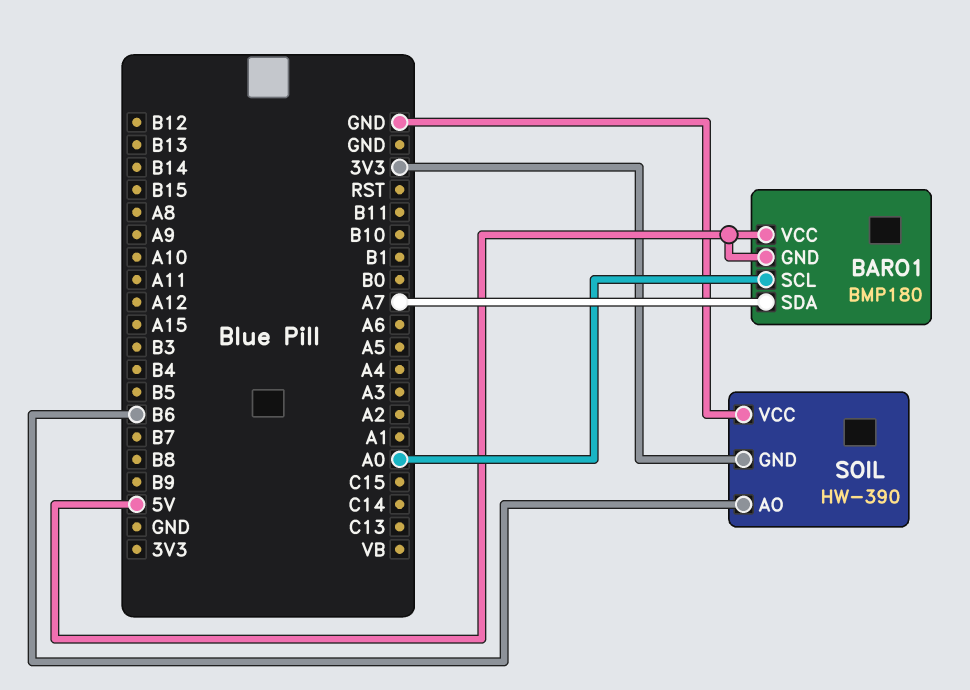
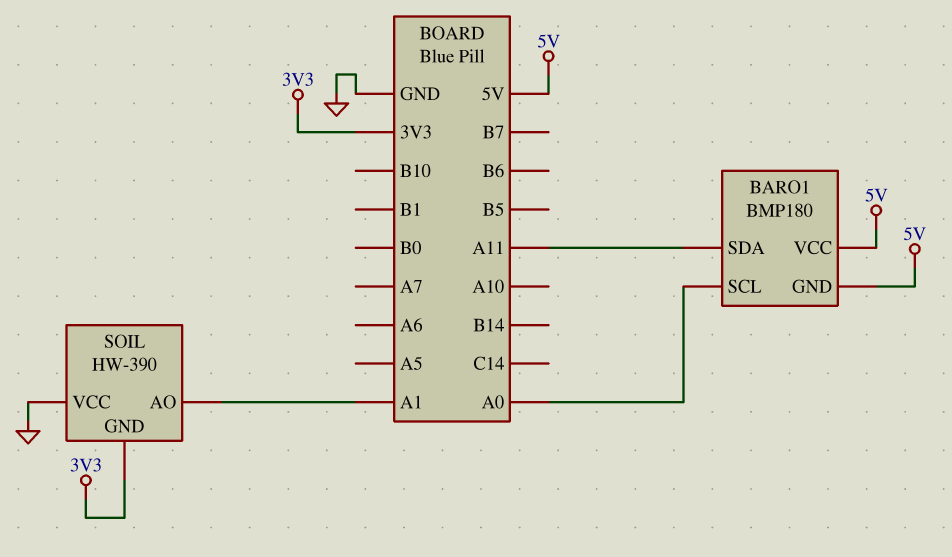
BARO1 pin SDA: A7 -> A11
SOIL pin AO: B6 -> A1

